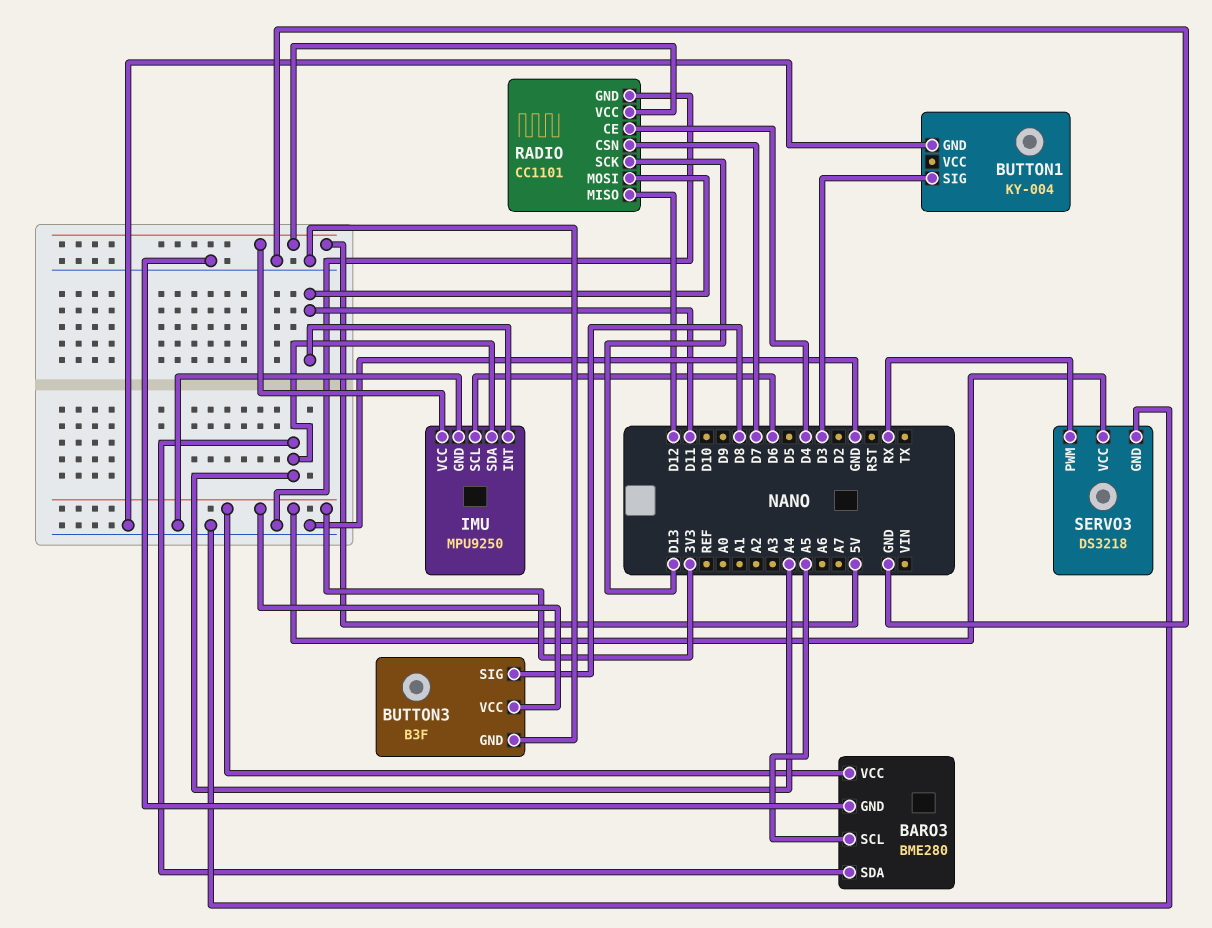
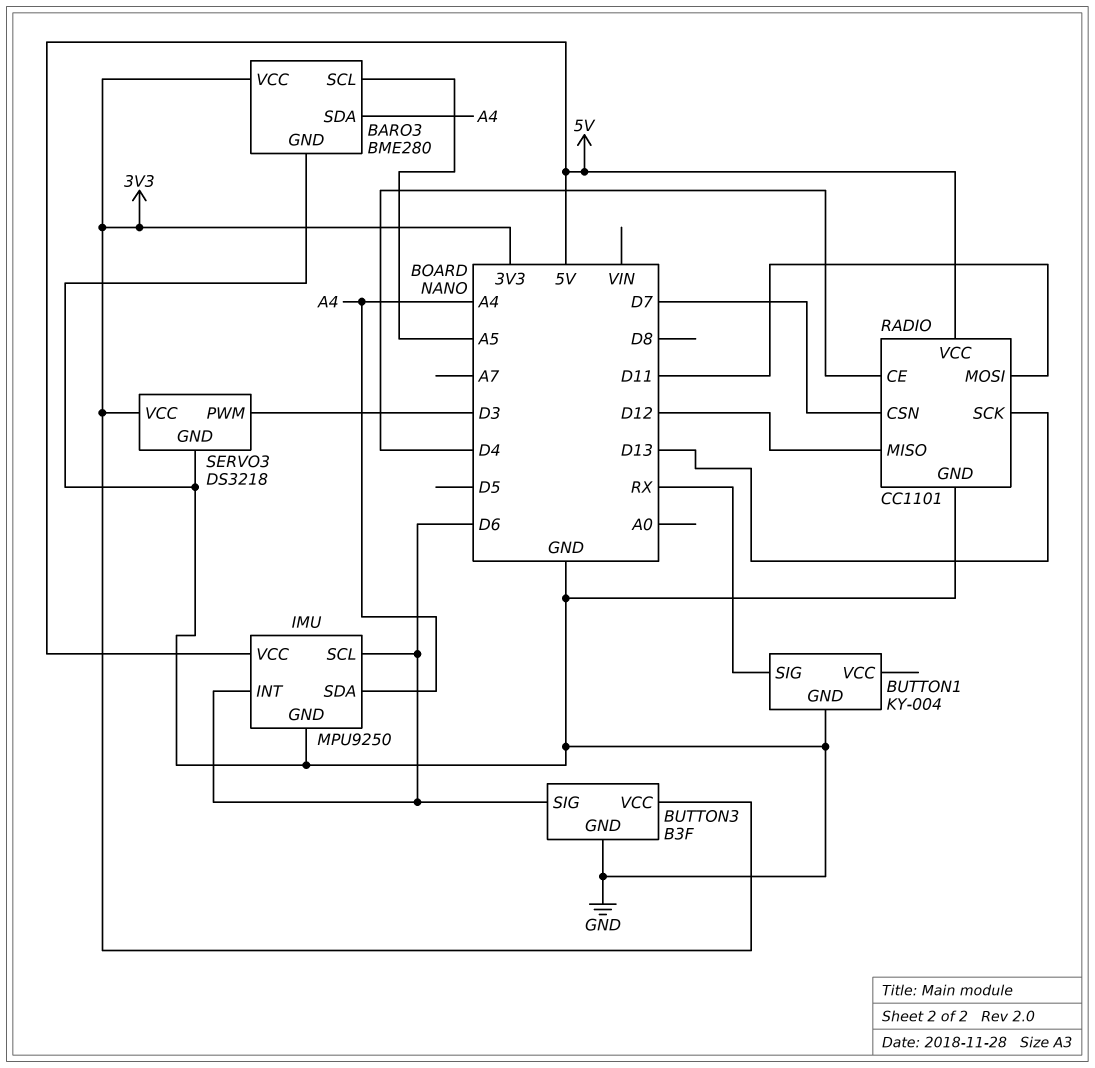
BUTTON1 pin SIG: D3 -> RX
BUTTON3 pin SIG: D8 -> D6
IMU pin INT: D11 -> D6
SERVO3 pin PWM: RX -> D3

